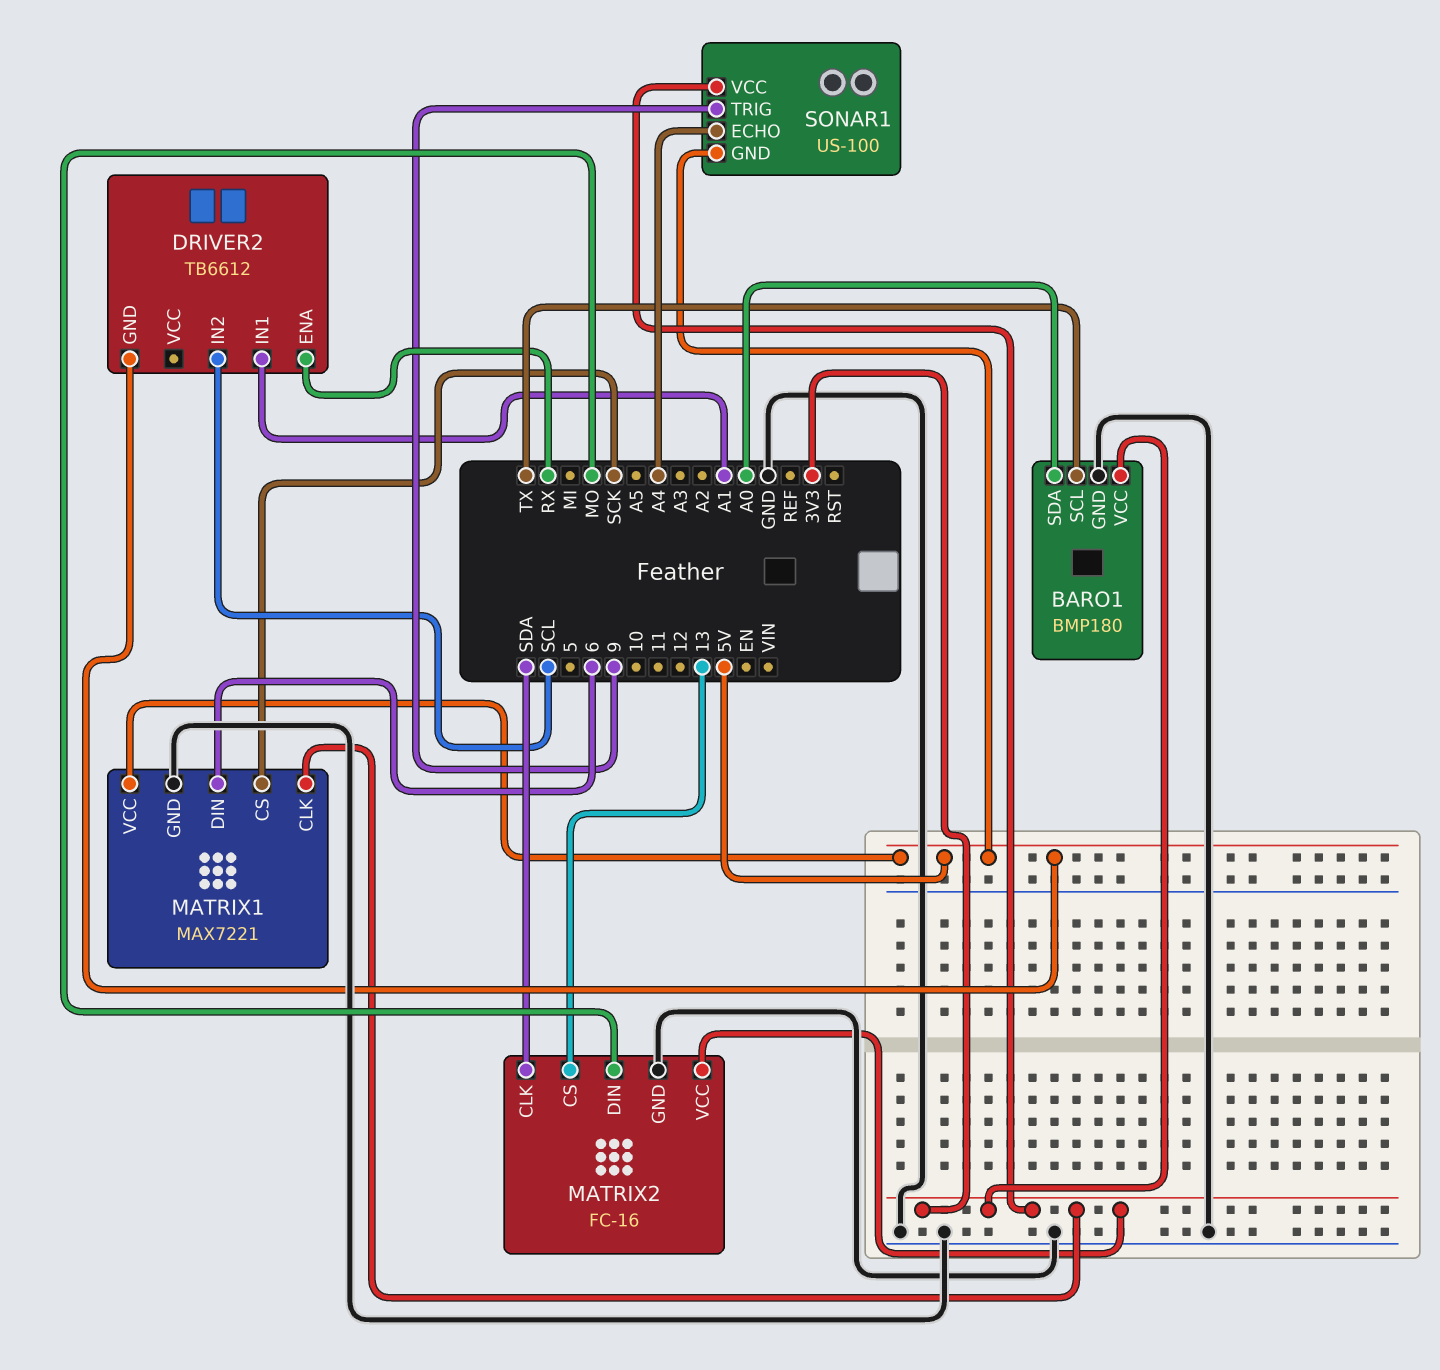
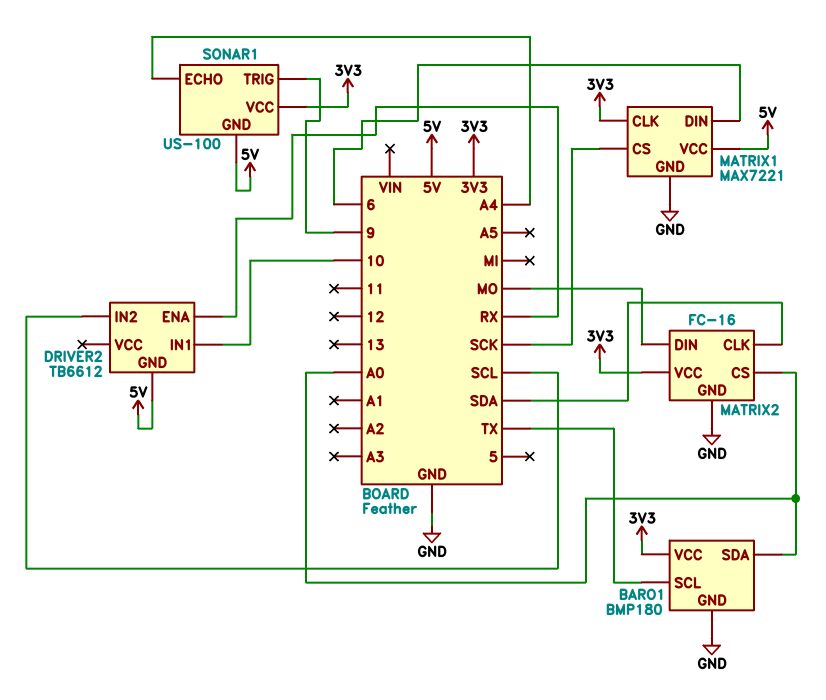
DRIVER2 pin IN1: A1 -> 10
MATRIX2 pin CS: 13 -> A0

